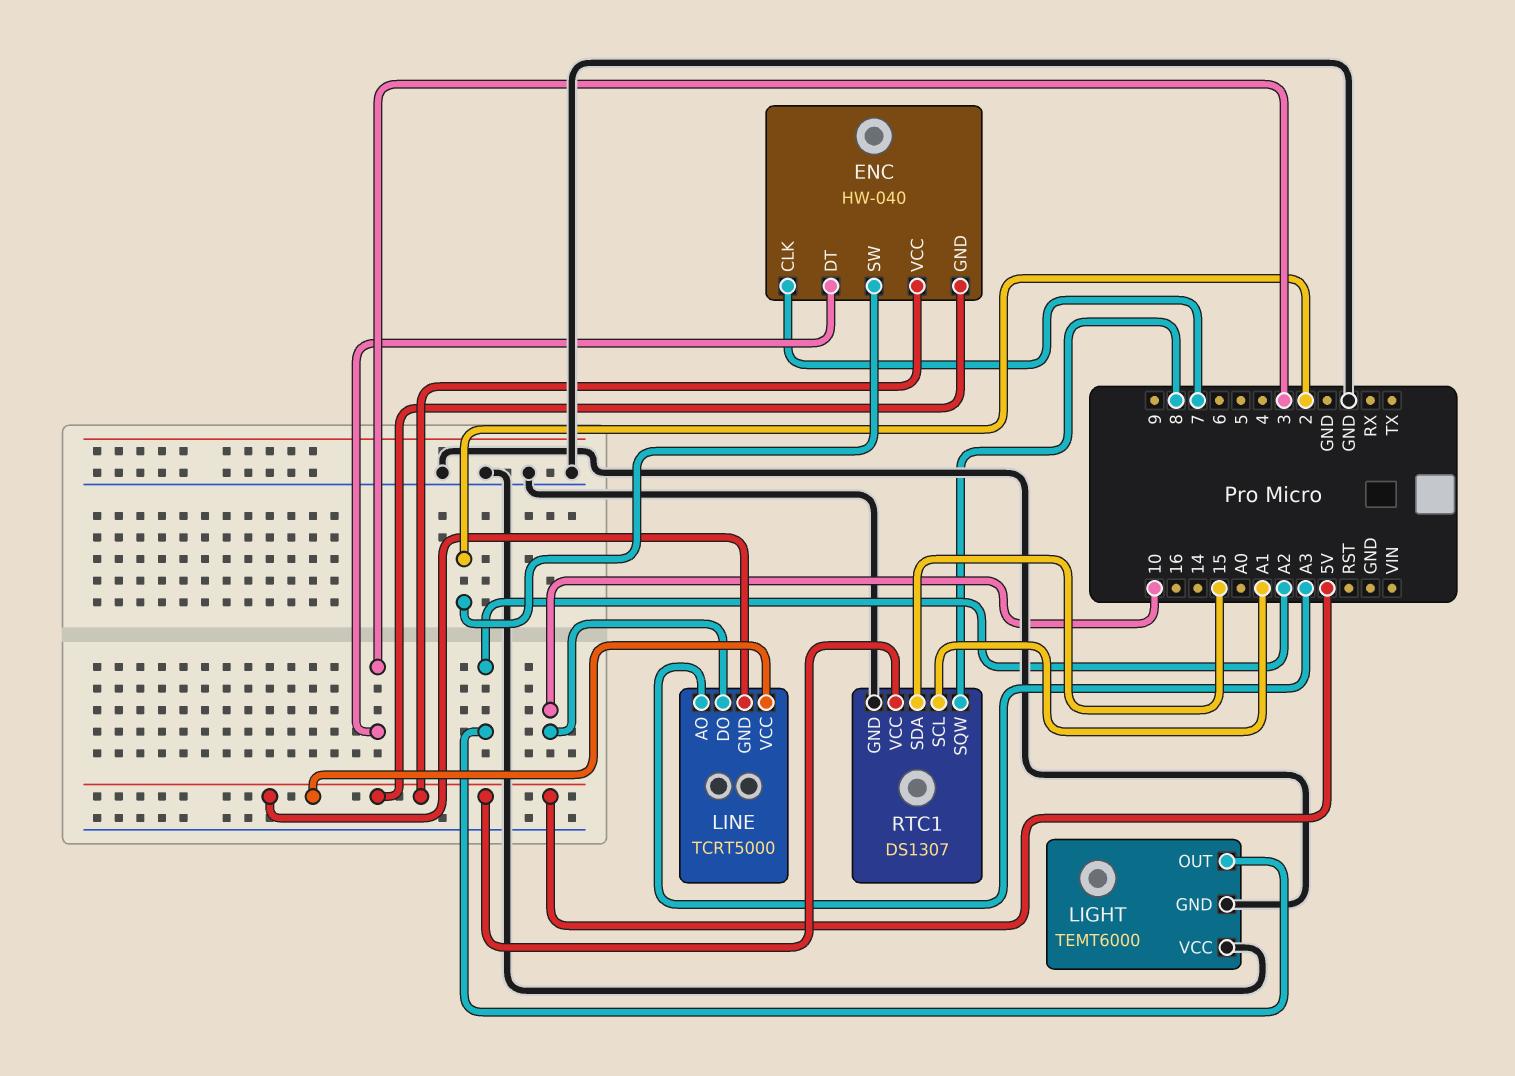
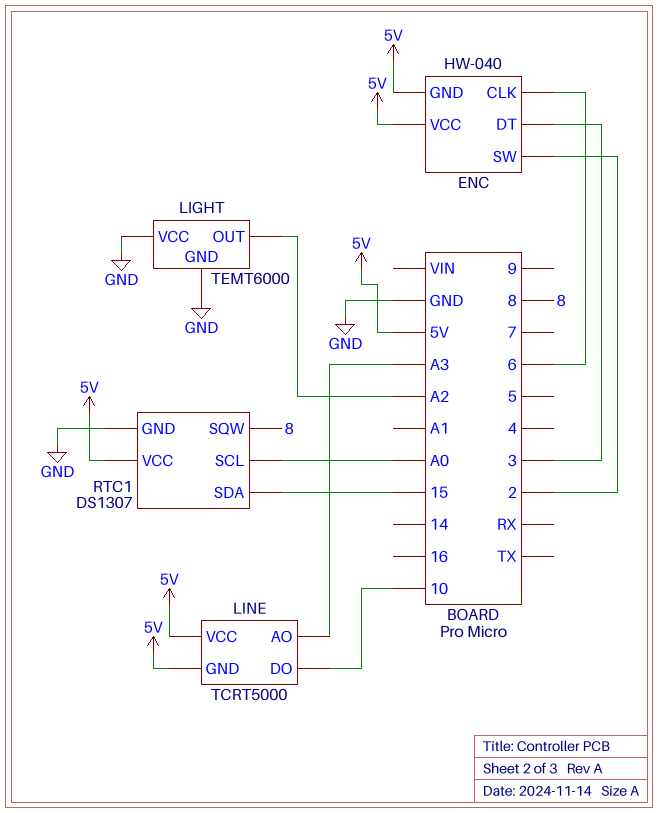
ENC pin CLK: 7 -> 6
RTC1 pin SCL: A1 -> A0

